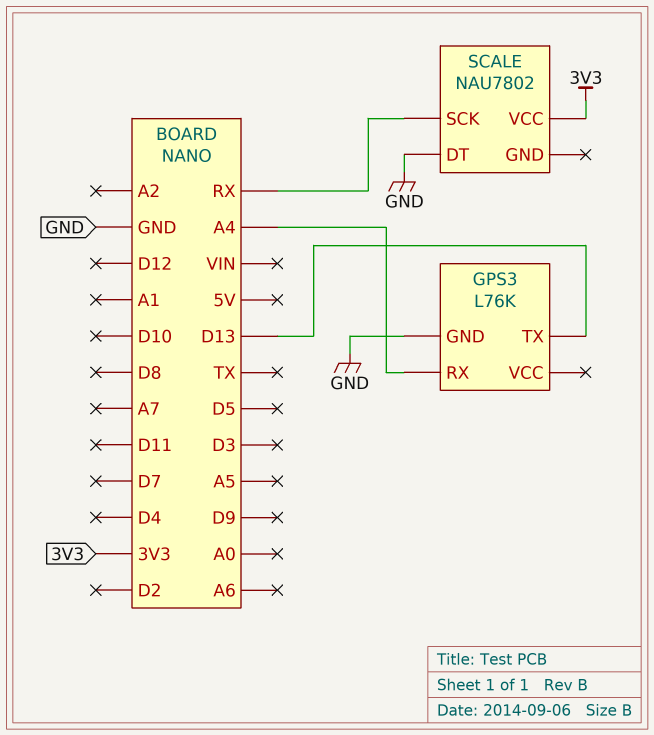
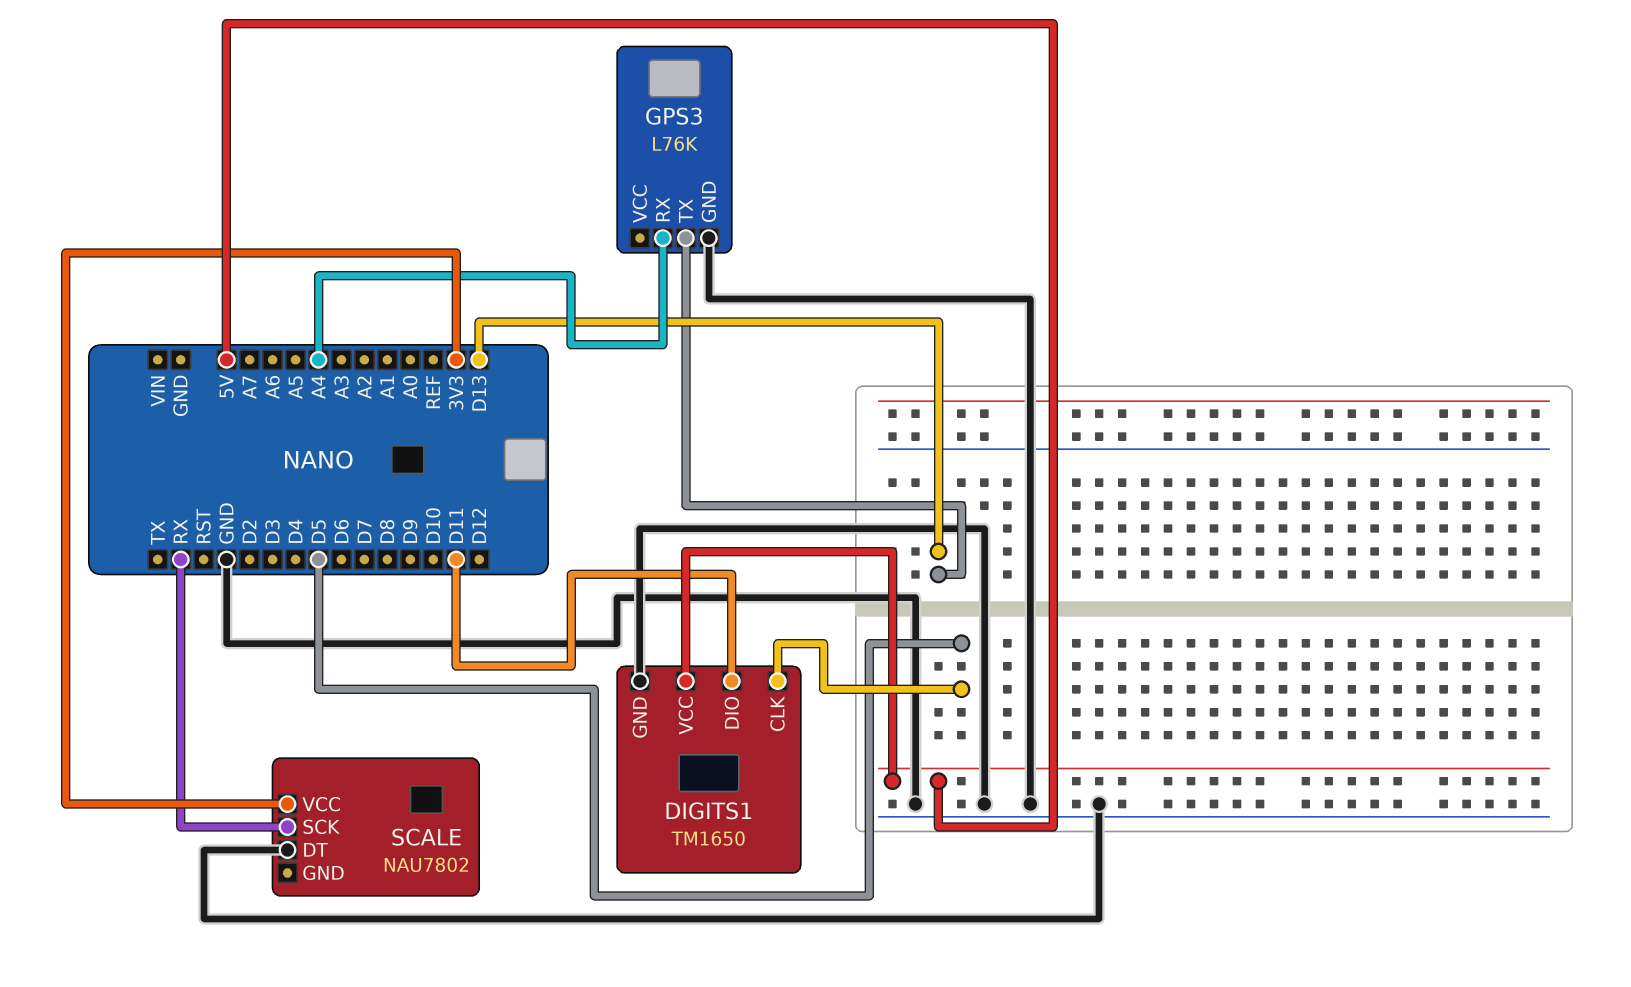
DIGITS1: none -> TM1650
DIGITS1 pin CLK: none -> D5
DIGITS1 pin DIO: none -> D11
DIGITS1 pin GND: none -> GND
DIGITS1 pin VCC: none -> 5V

